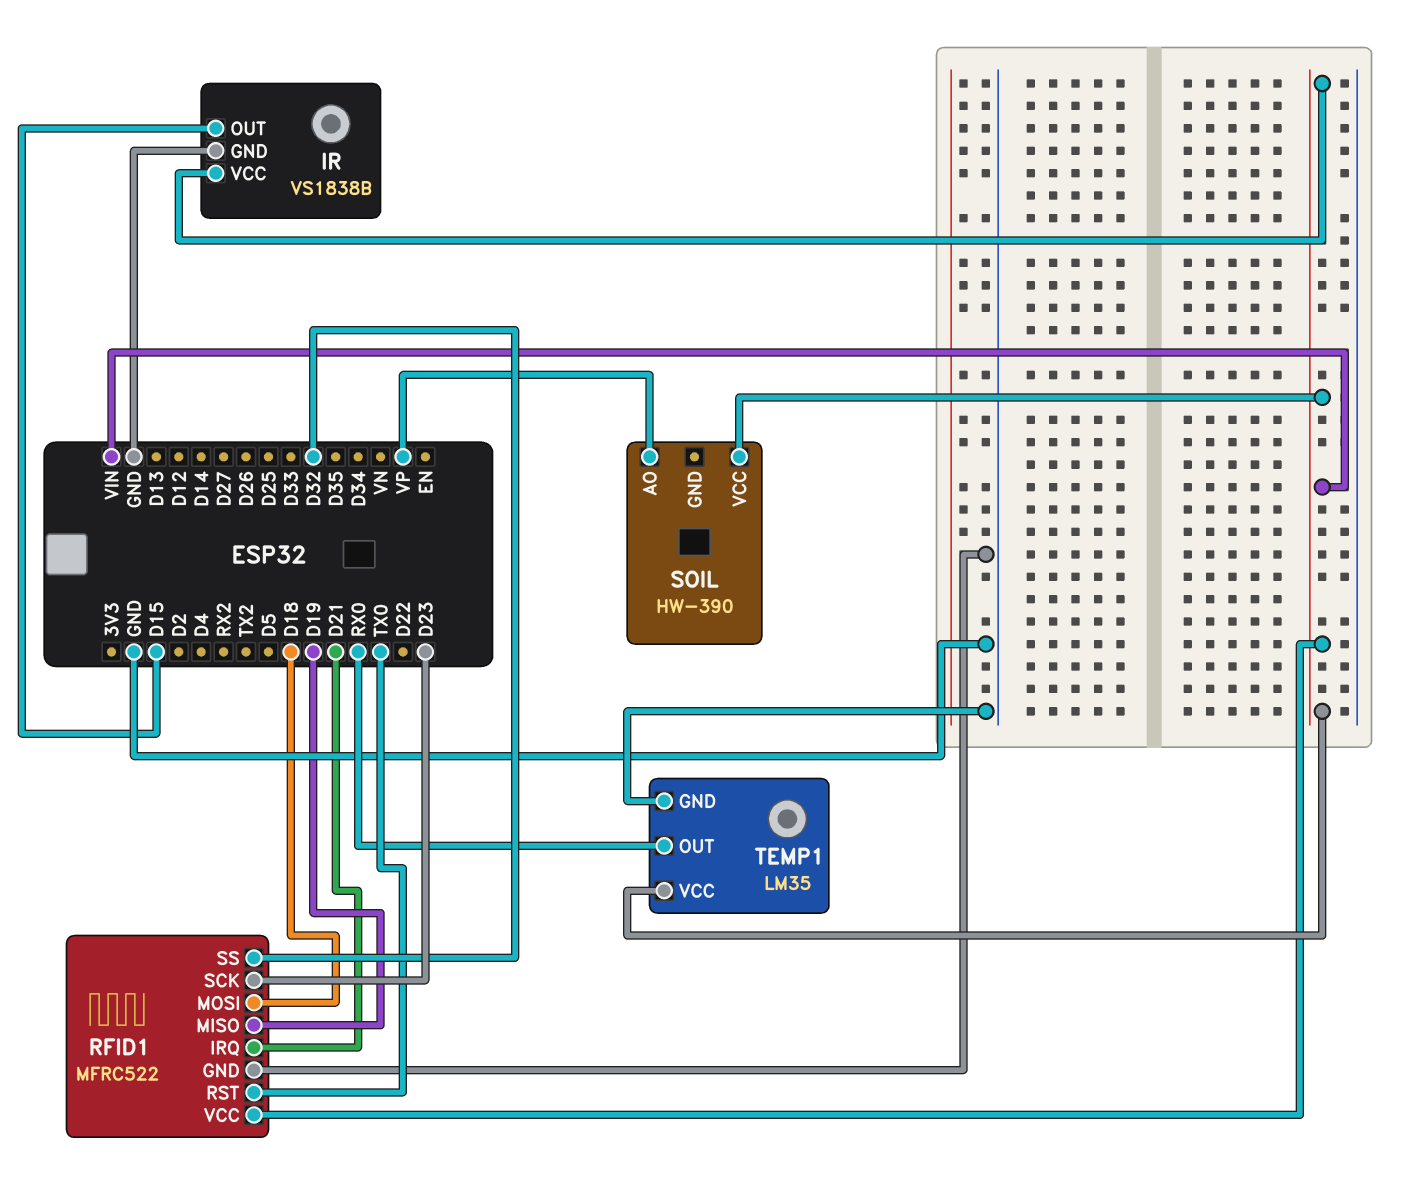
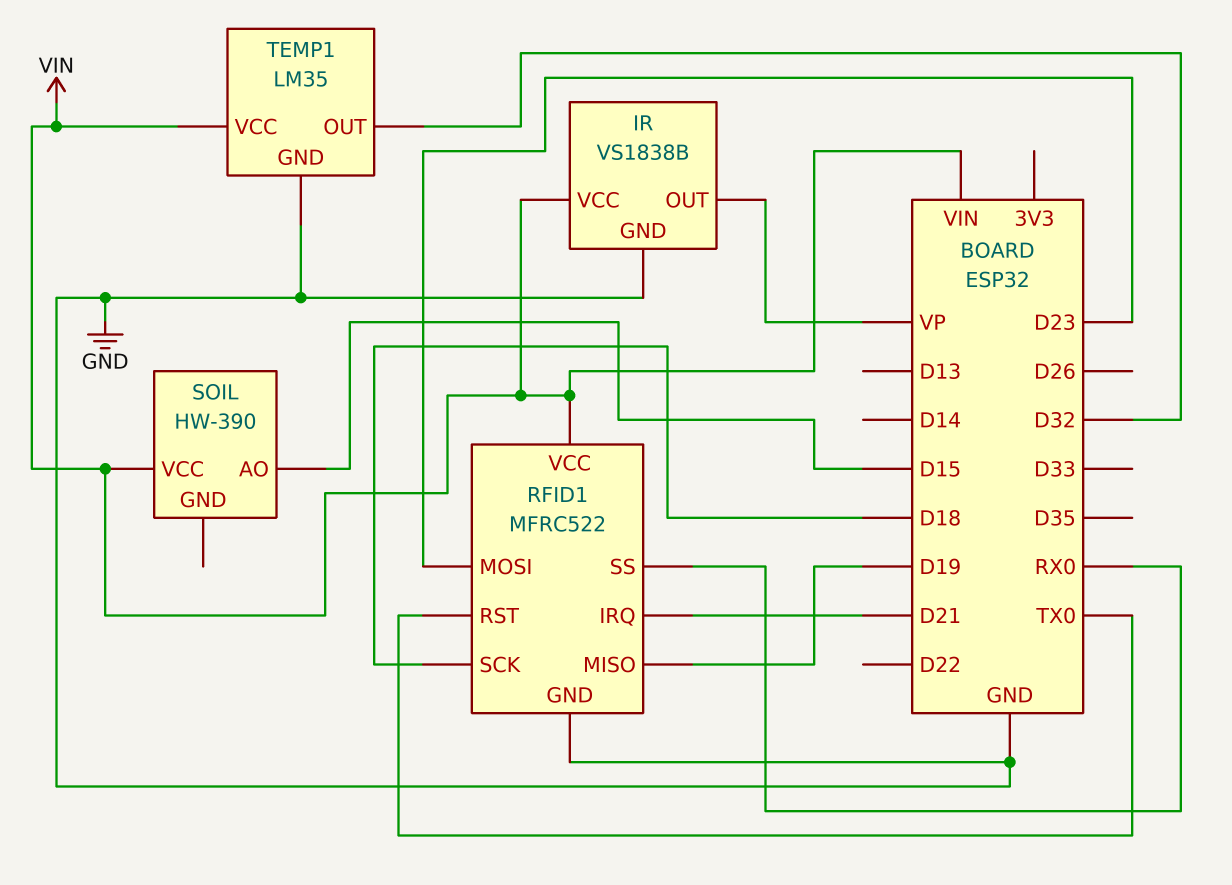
IR pin OUT: D15 -> VP
RFID1 pin MOSI: D18 -> D23
RFID1 pin SCK: D23 -> D18
RFID1 pin SS: D32 -> RX0
SOIL pin AO: VP -> D15
TEMP1 pin OUT: RX0 -> D32

